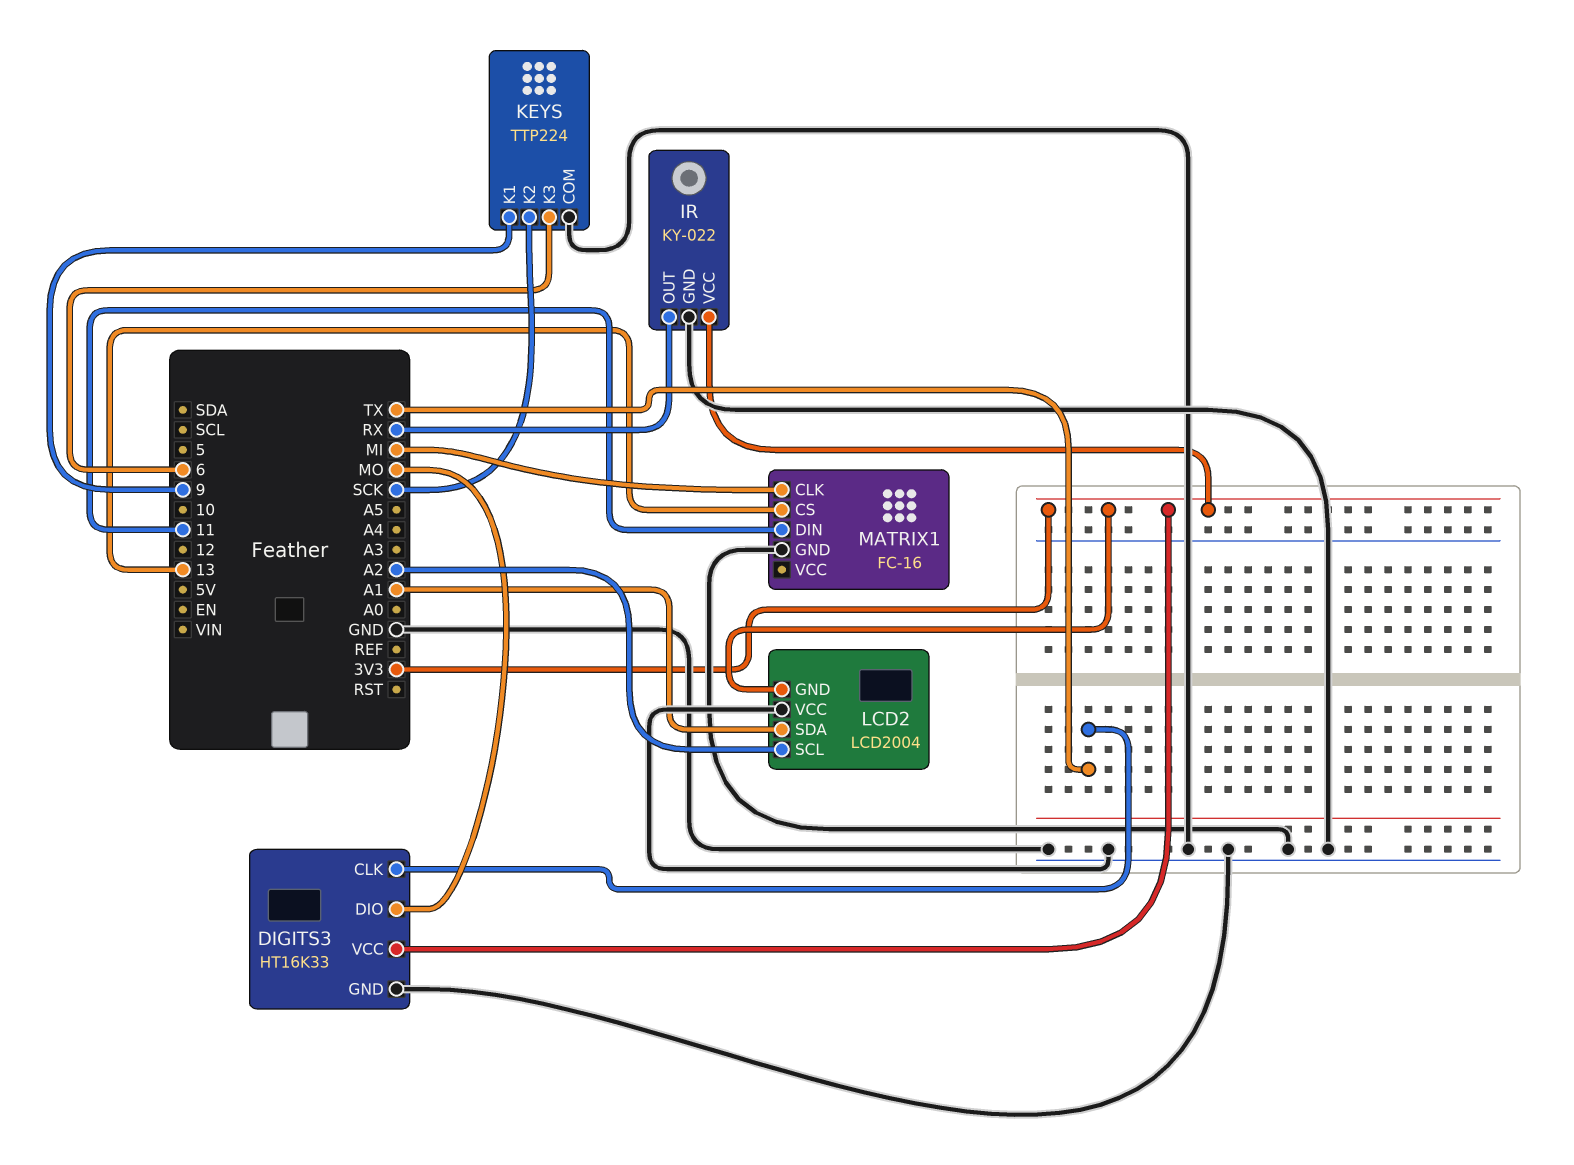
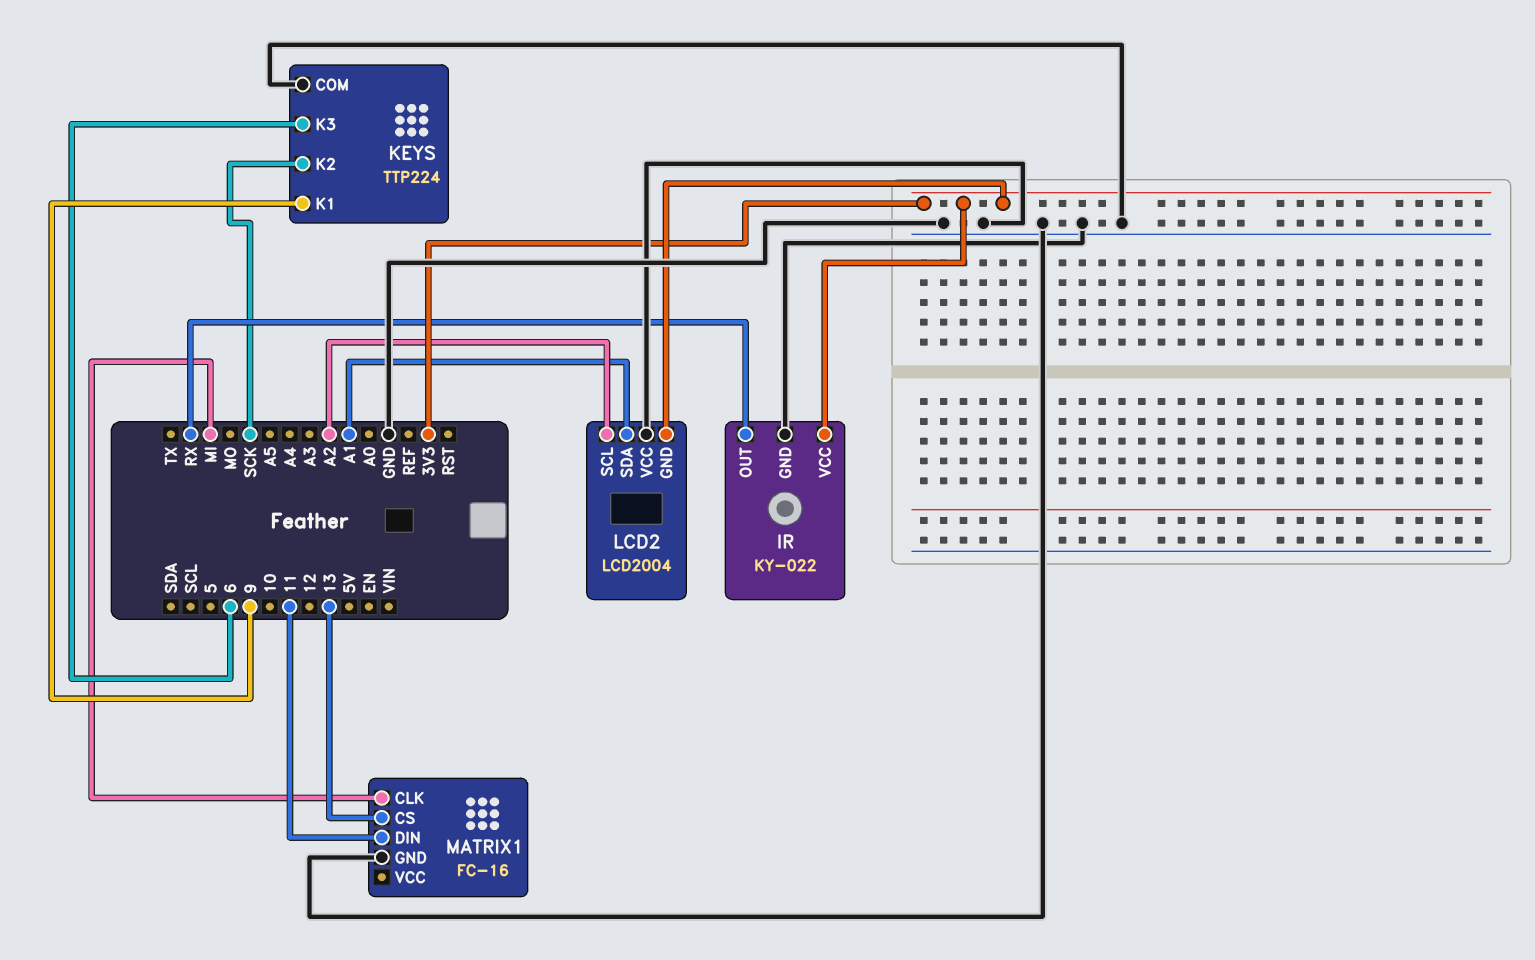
DIGITS3: HT16K33 -> none
DIGITS3 pin CLK: TX -> none
DIGITS3 pin DIO: MO -> none
DIGITS3 pin GND: GND -> none
DIGITS3 pin VCC: 3V3 -> none

